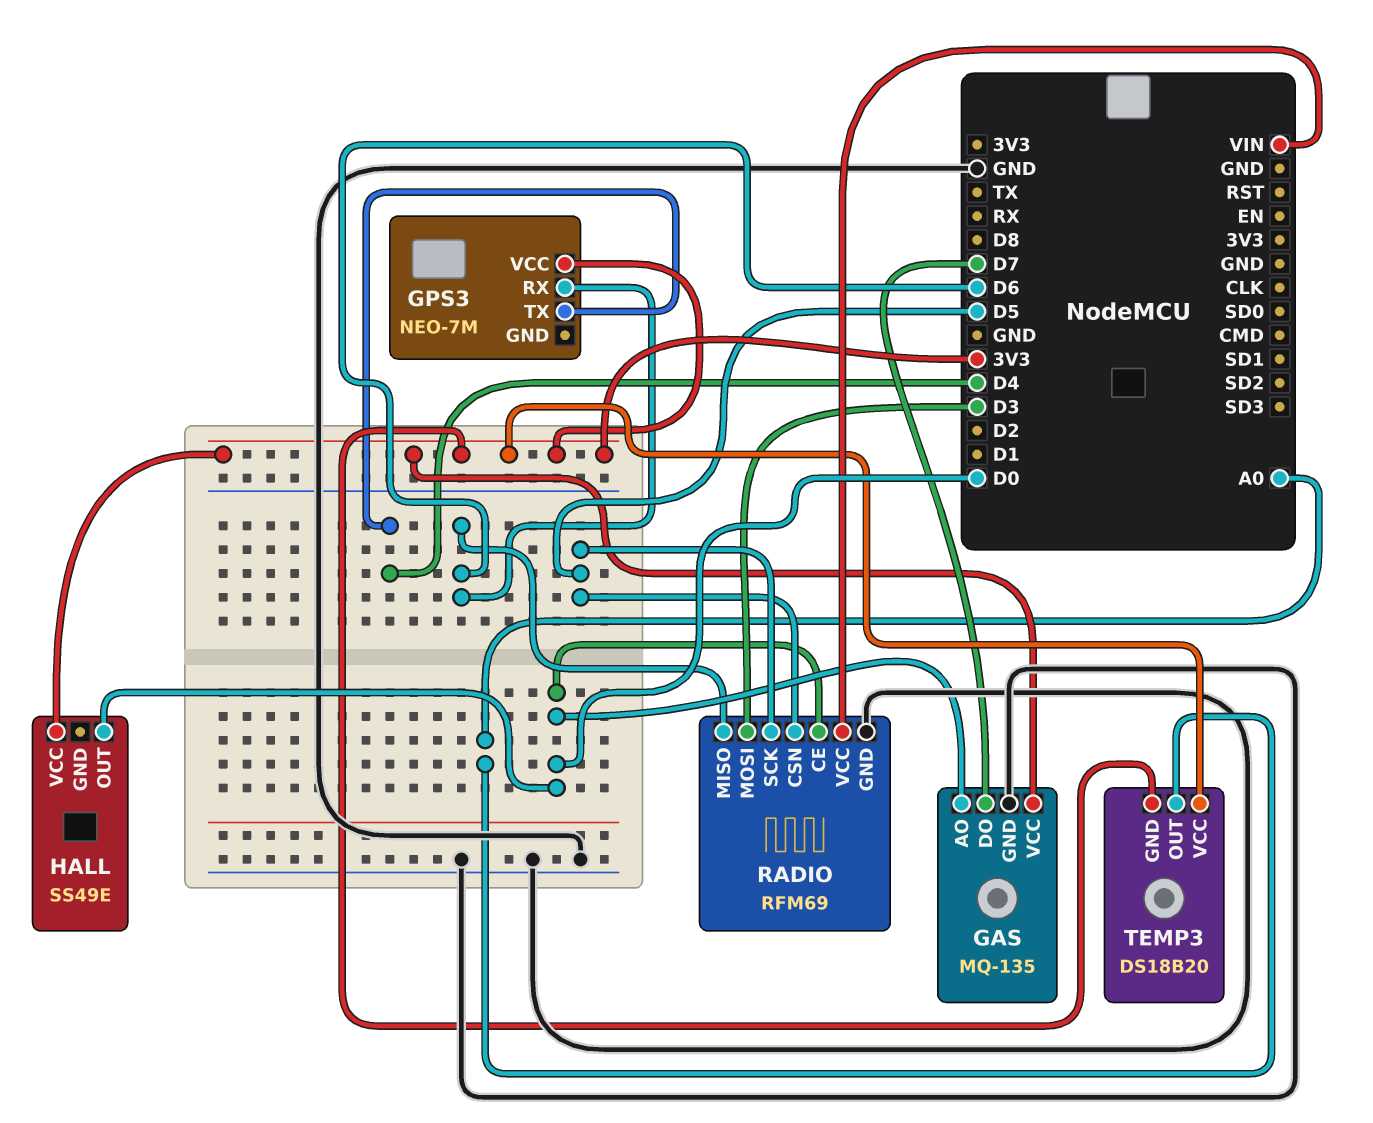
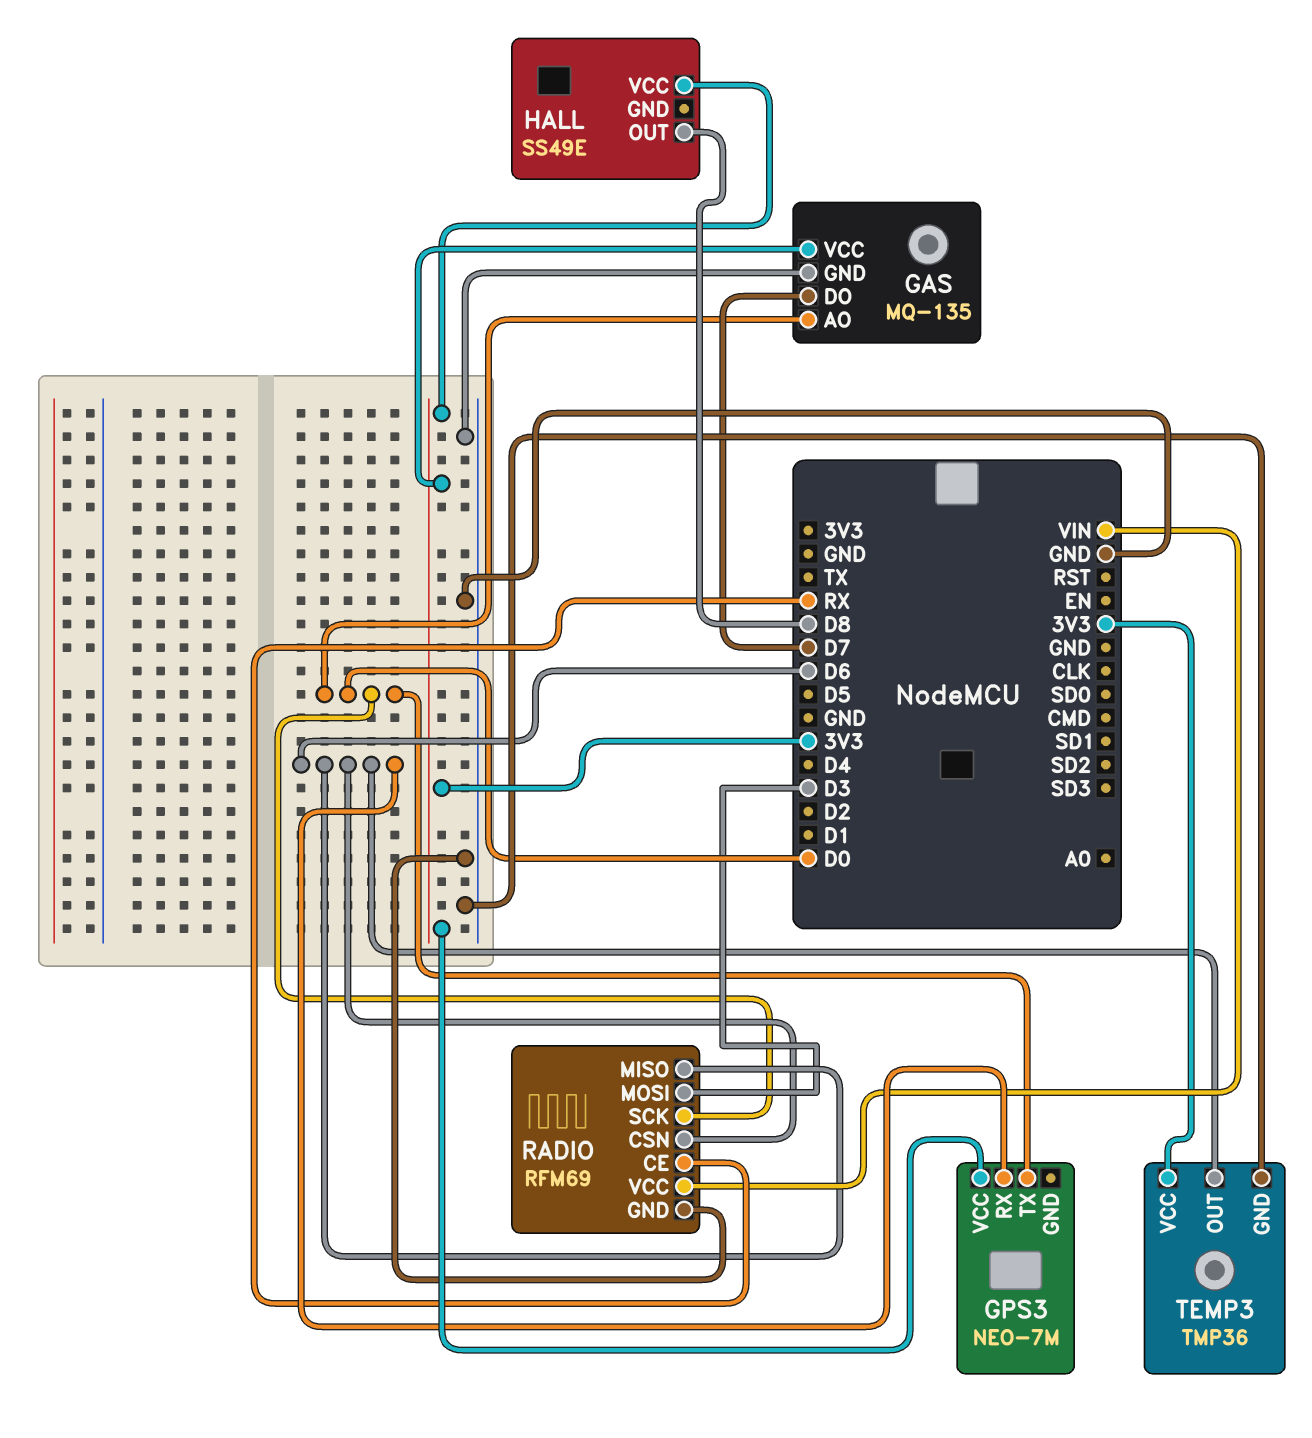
GPS3 pin TX: D4 -> D0
HALL pin OUT: D0 -> D8
RADIO pin CE: D0 -> RX
RADIO pin CSN: D5 -> D6
RADIO pin SCK: D5 -> D0
TEMP3: DS18B20 -> TMP36
TEMP3 pin GND: 3V3 -> GND
TEMP3 pin OUT: A0 -> D6

